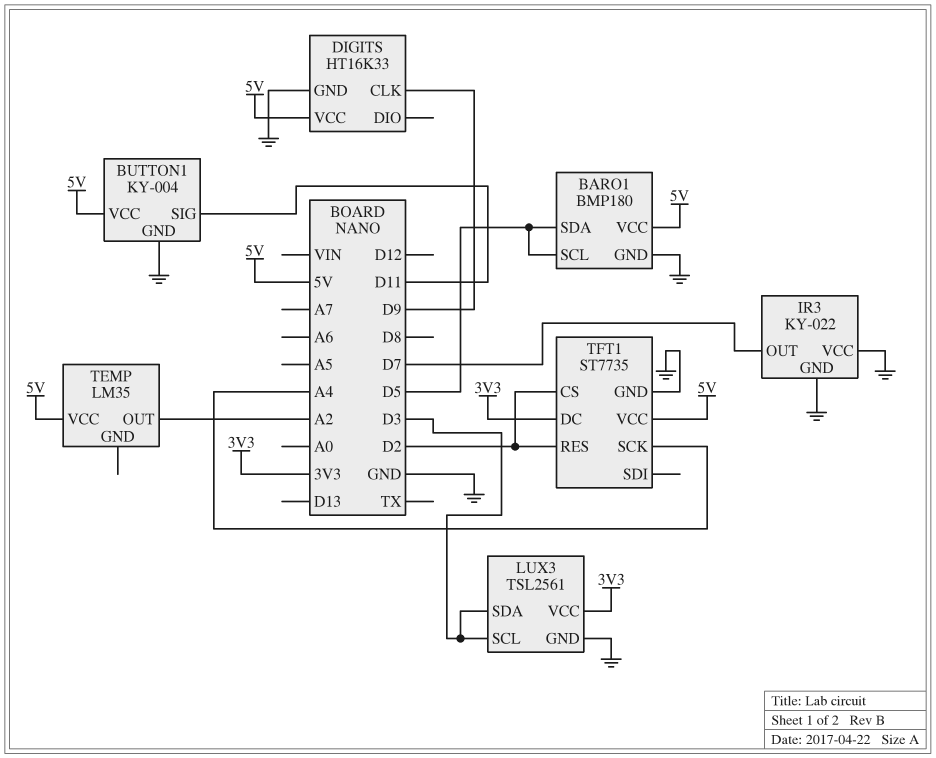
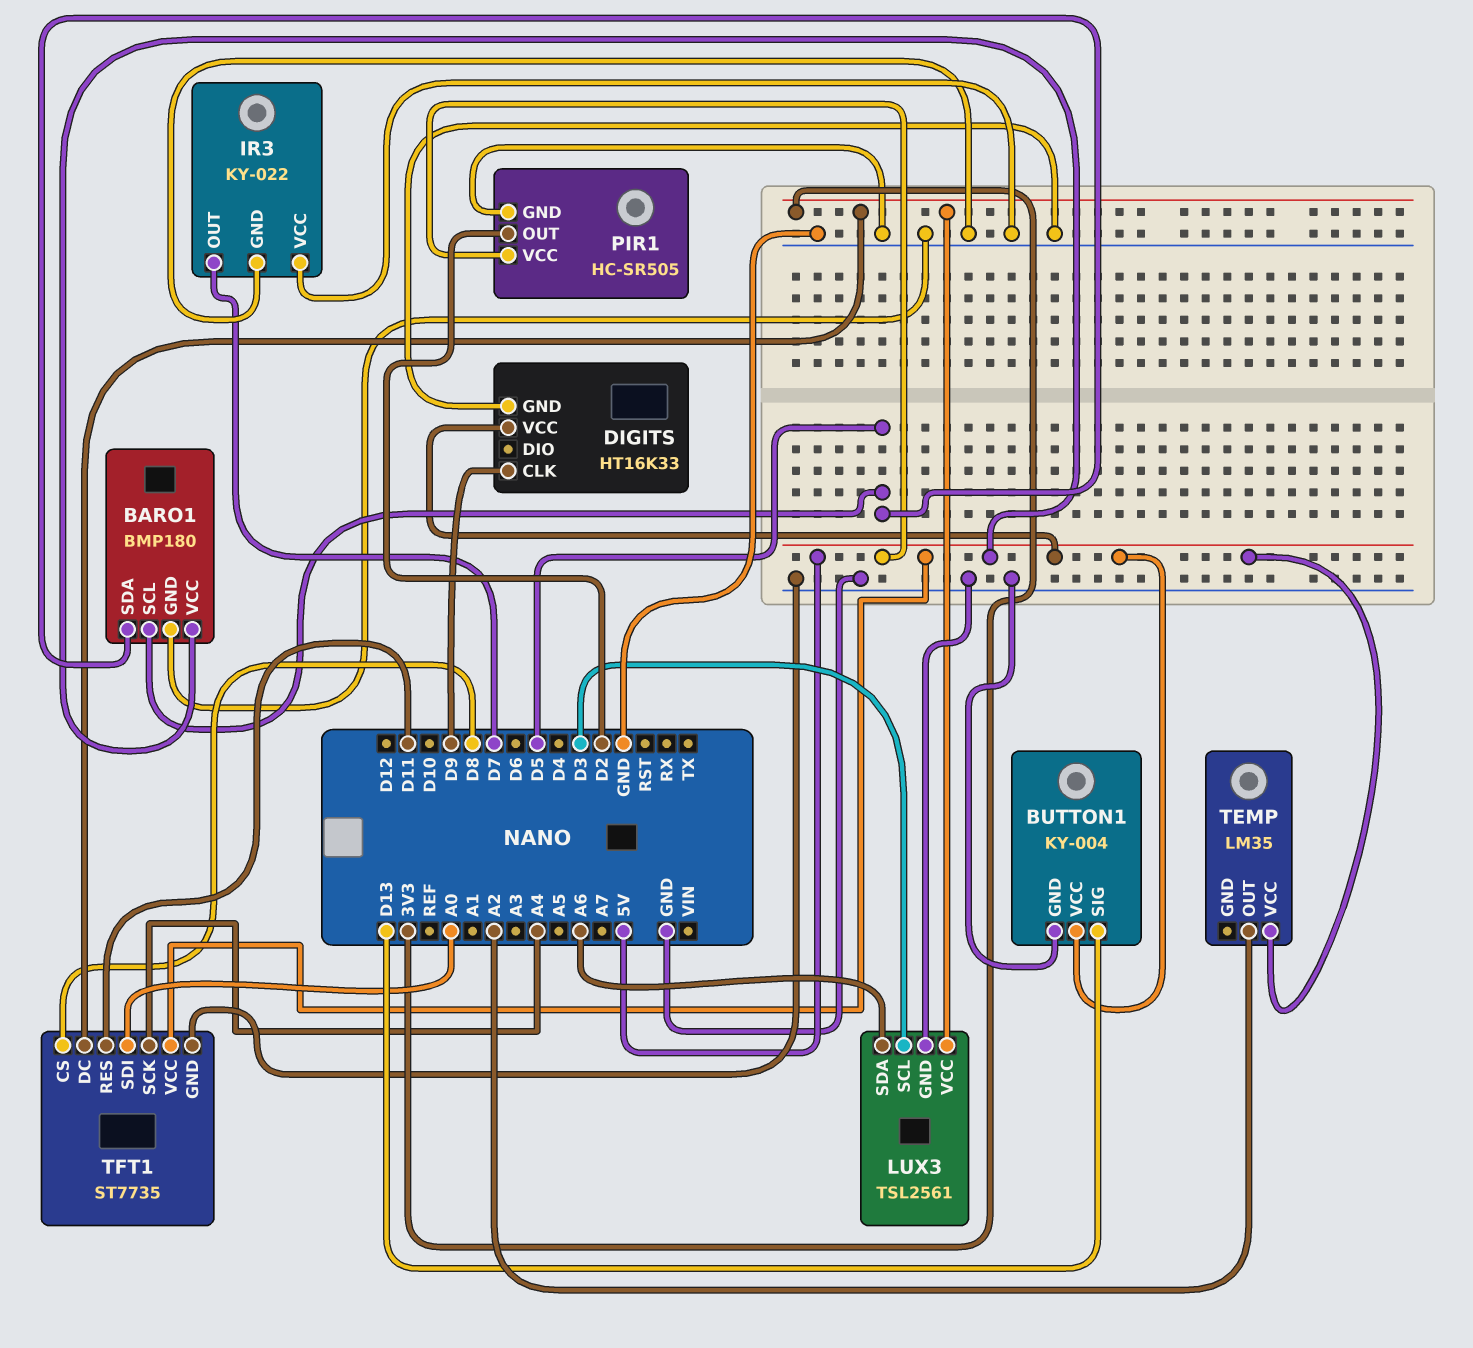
BUTTON1 pin SIG: D11 -> D13
LUX3 pin SDA: D3 -> A6
PIR1: none -> HC-SR505
PIR1 pin GND: none -> GND
PIR1 pin OUT: none -> D2
PIR1 pin VCC: none -> 5V
TFT1 pin CS: D2 -> D8
TFT1 pin RES: D2 -> D11
TFT1 pin SDI: none -> A0

